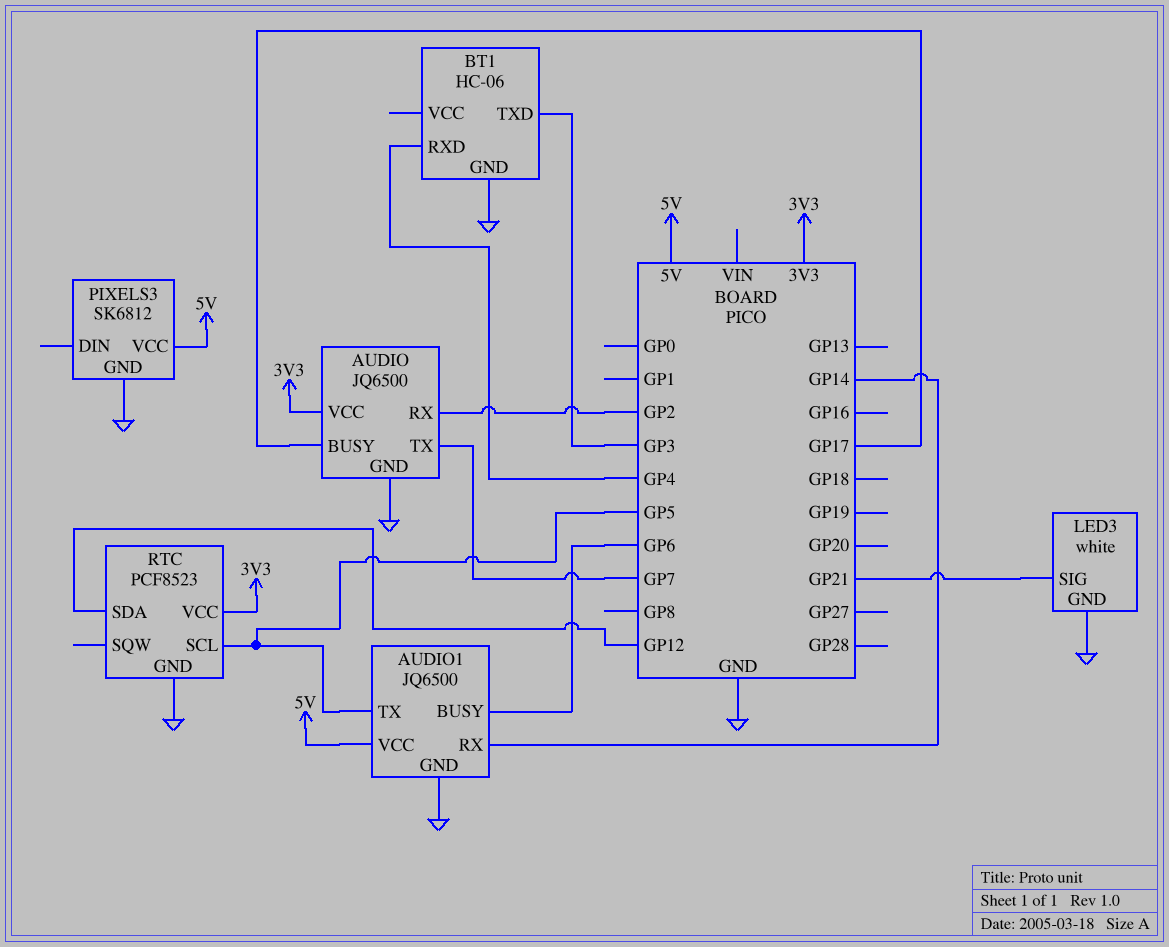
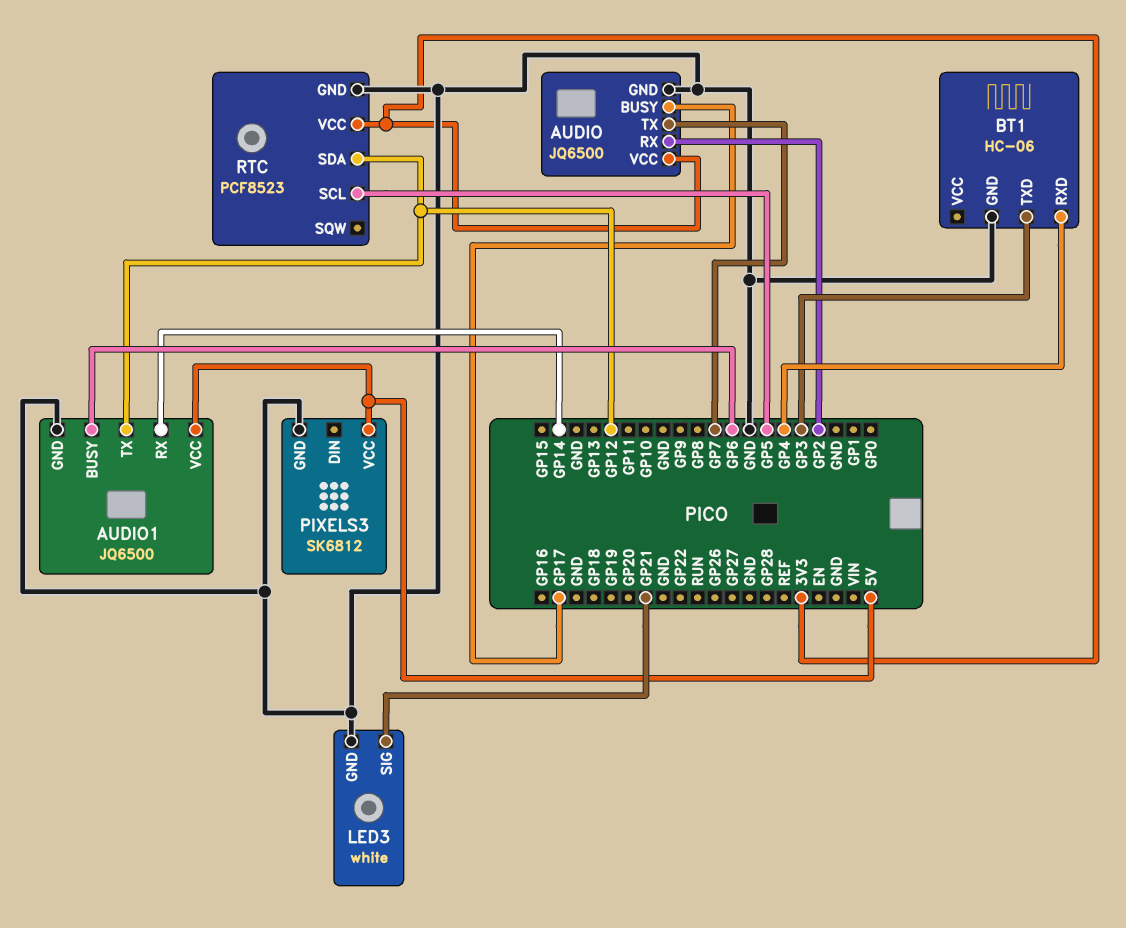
AUDIO1 pin TX: GP5 -> GP12

